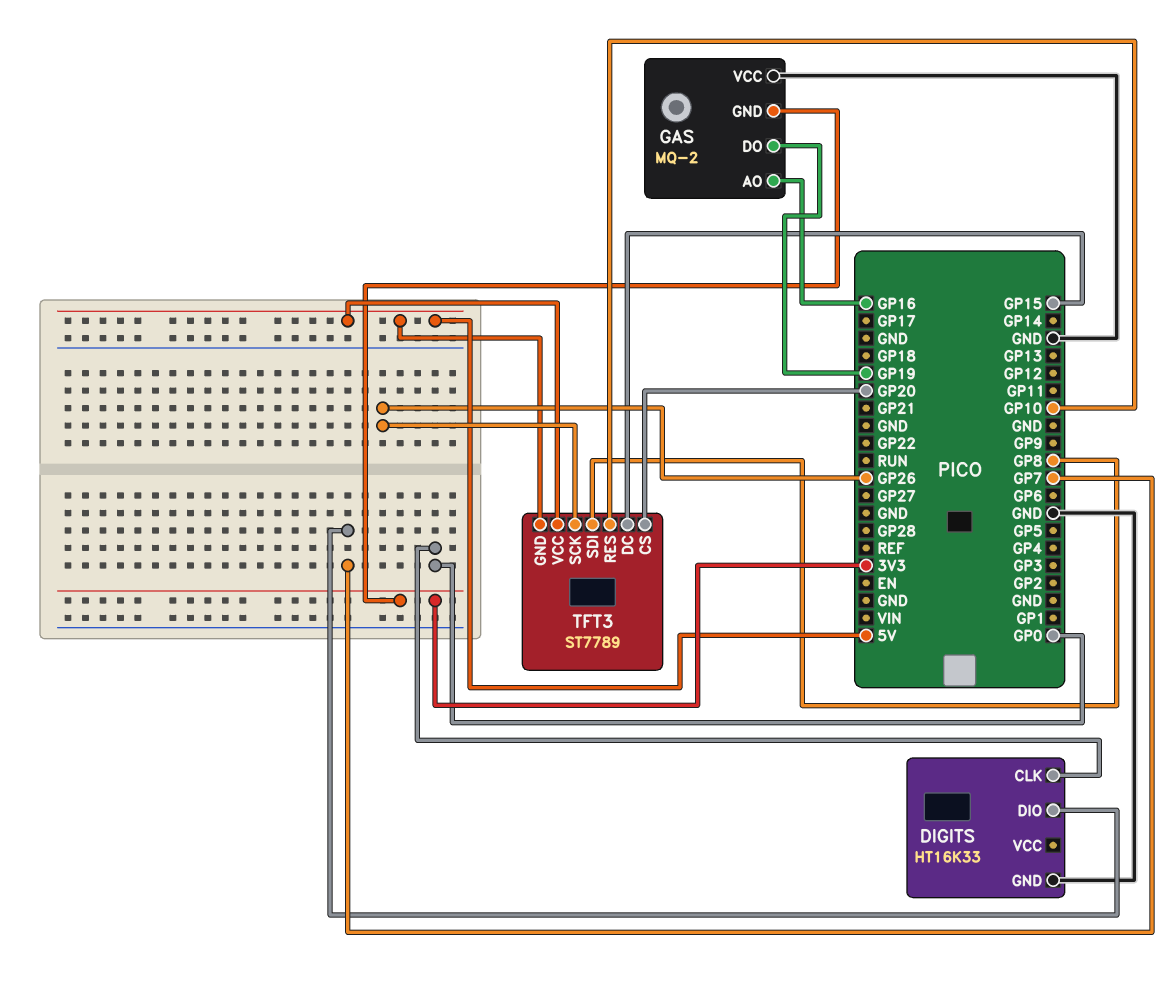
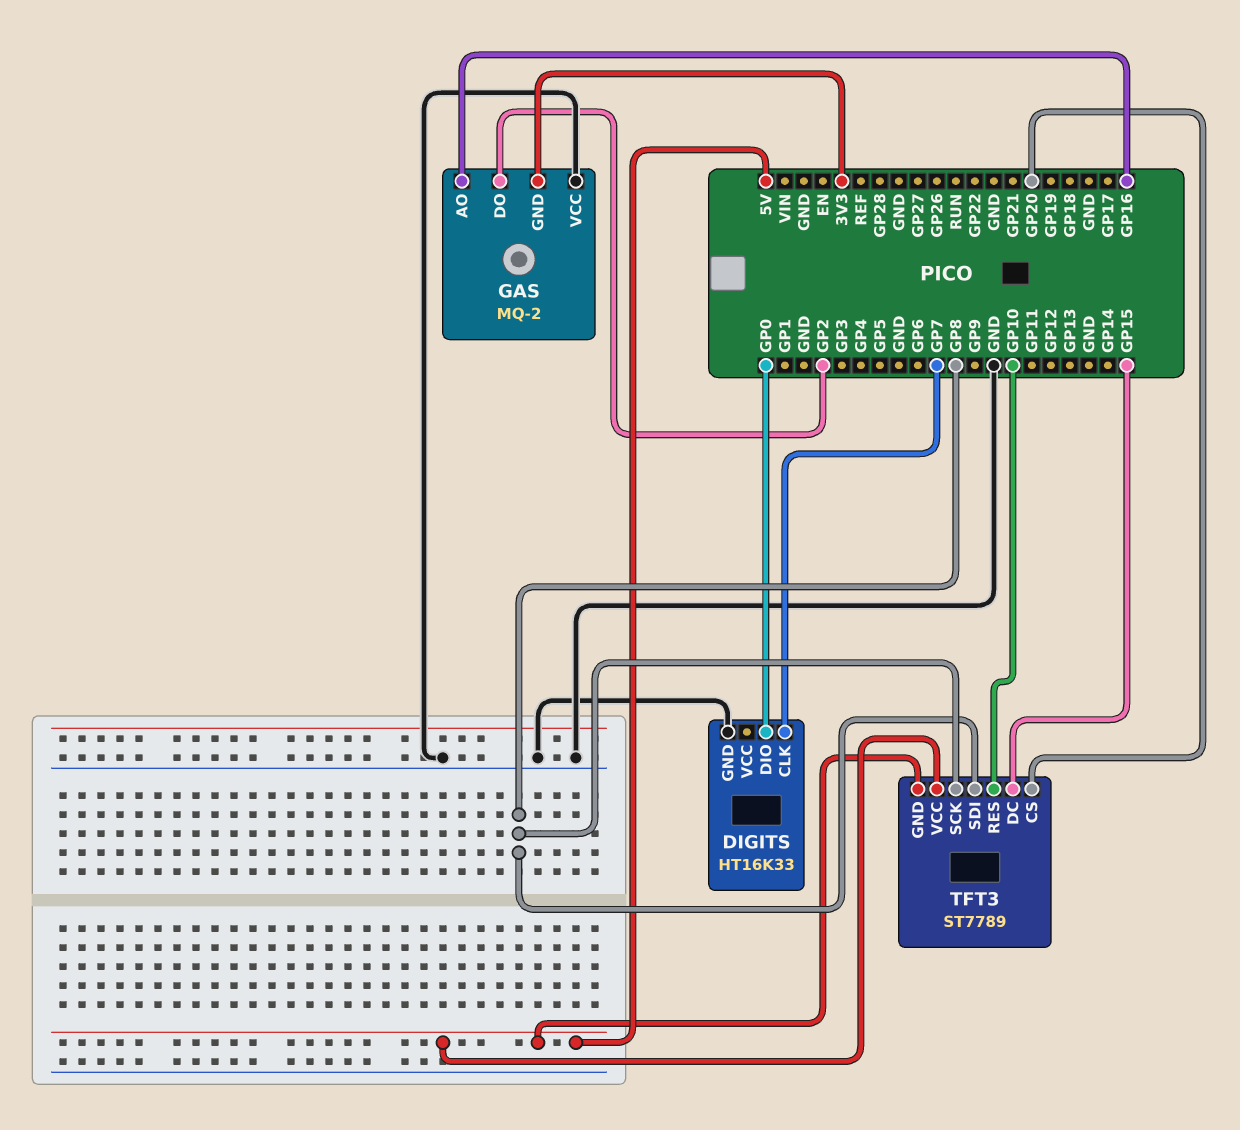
DIGITS pin CLK: GP0 -> GP7
DIGITS pin DIO: GP7 -> GP0
GAS pin DO: GP19 -> GP2
TFT3 pin SCK: GP26 -> GP8

